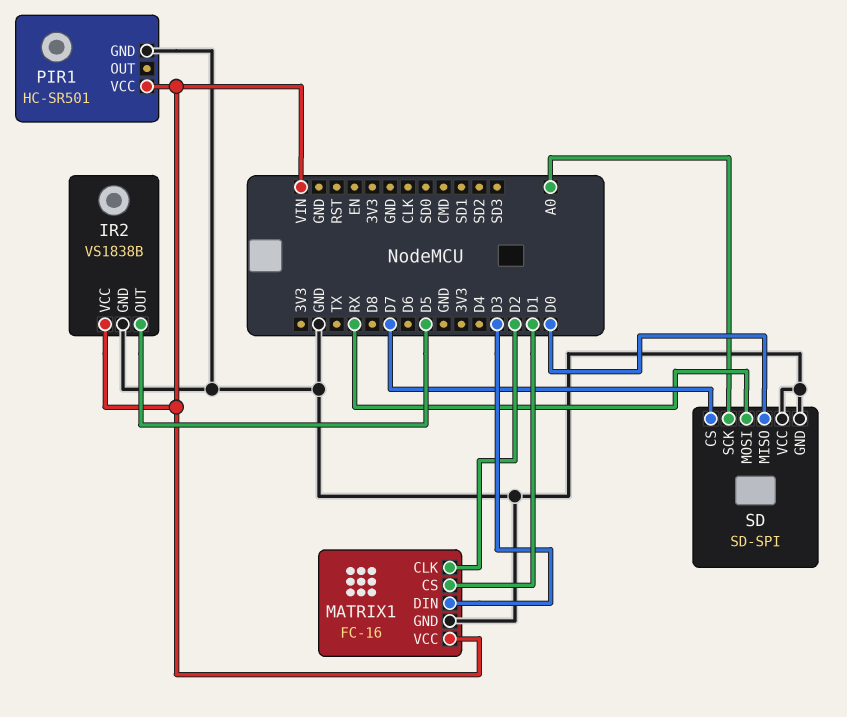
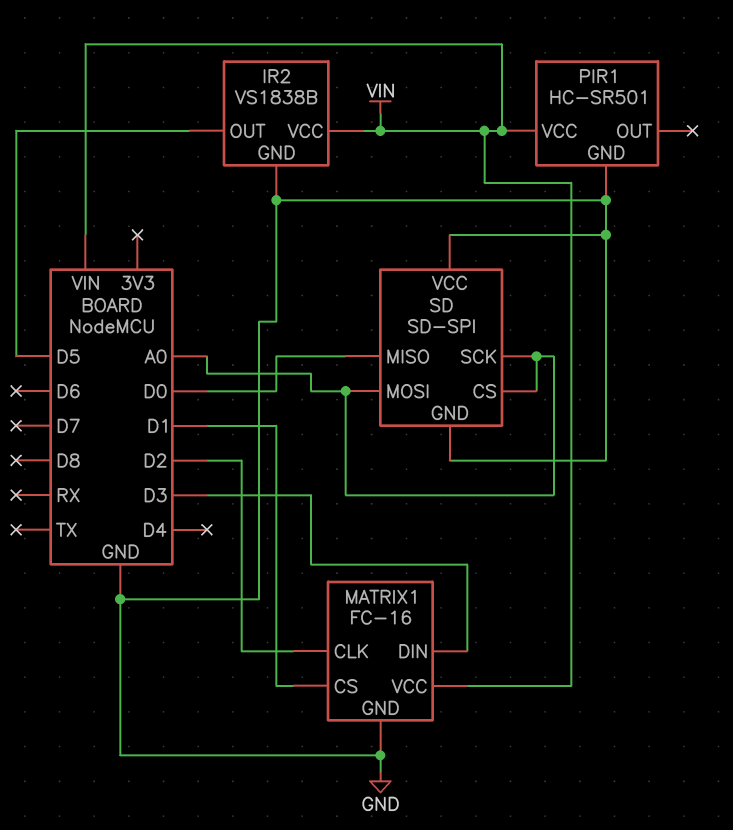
SD pin CS: D7 -> A0
SD pin MOSI: RX -> A0

